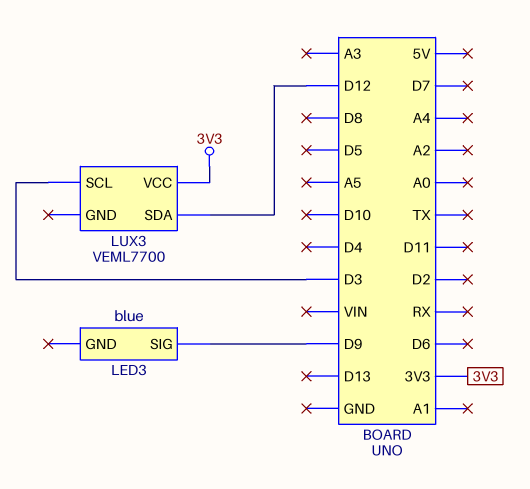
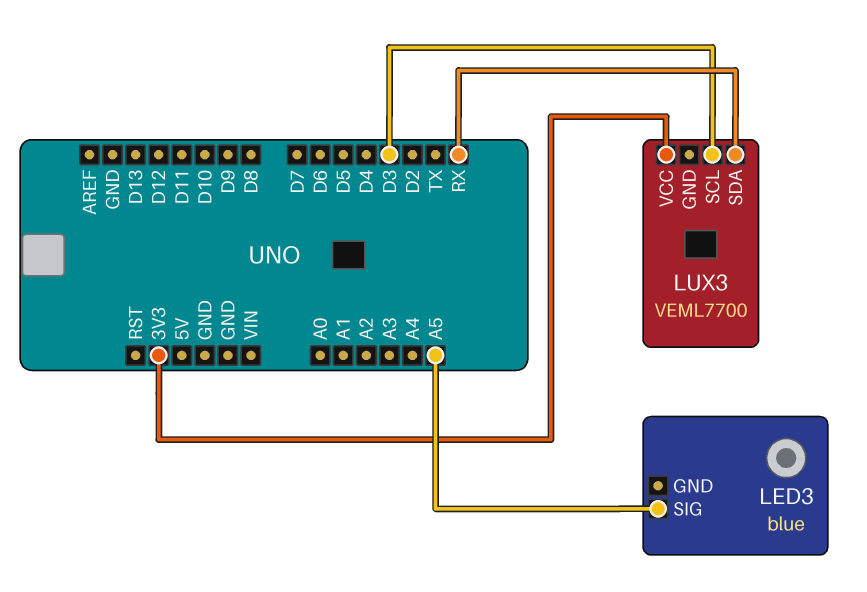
LED3 pin SIG: D9 -> A5
LUX3 pin SDA: D12 -> RX

